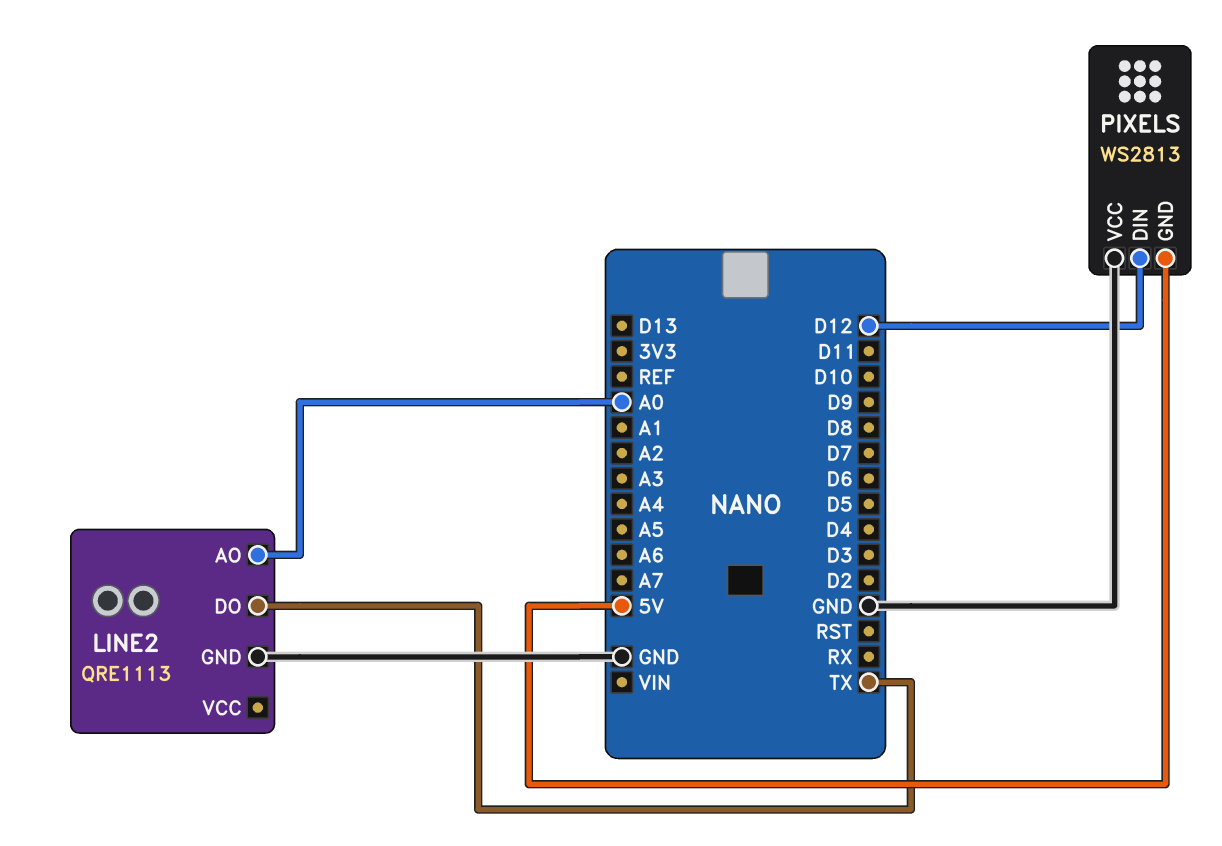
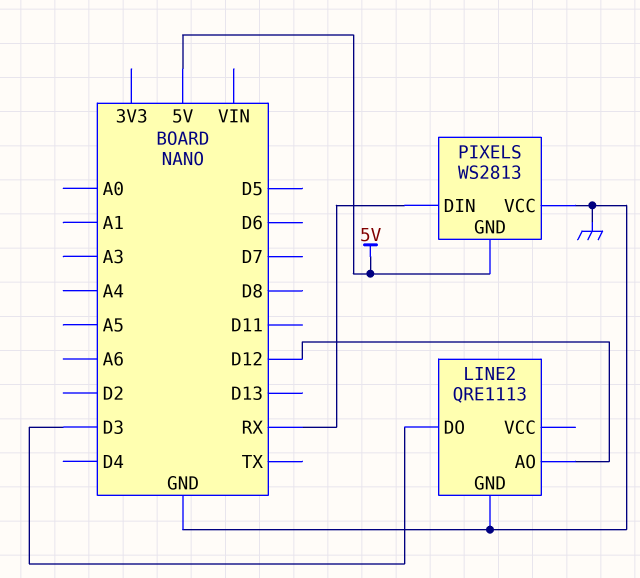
LINE2 pin AO: A0 -> D12
LINE2 pin DO: TX -> D3
PIXELS pin DIN: D12 -> RX

